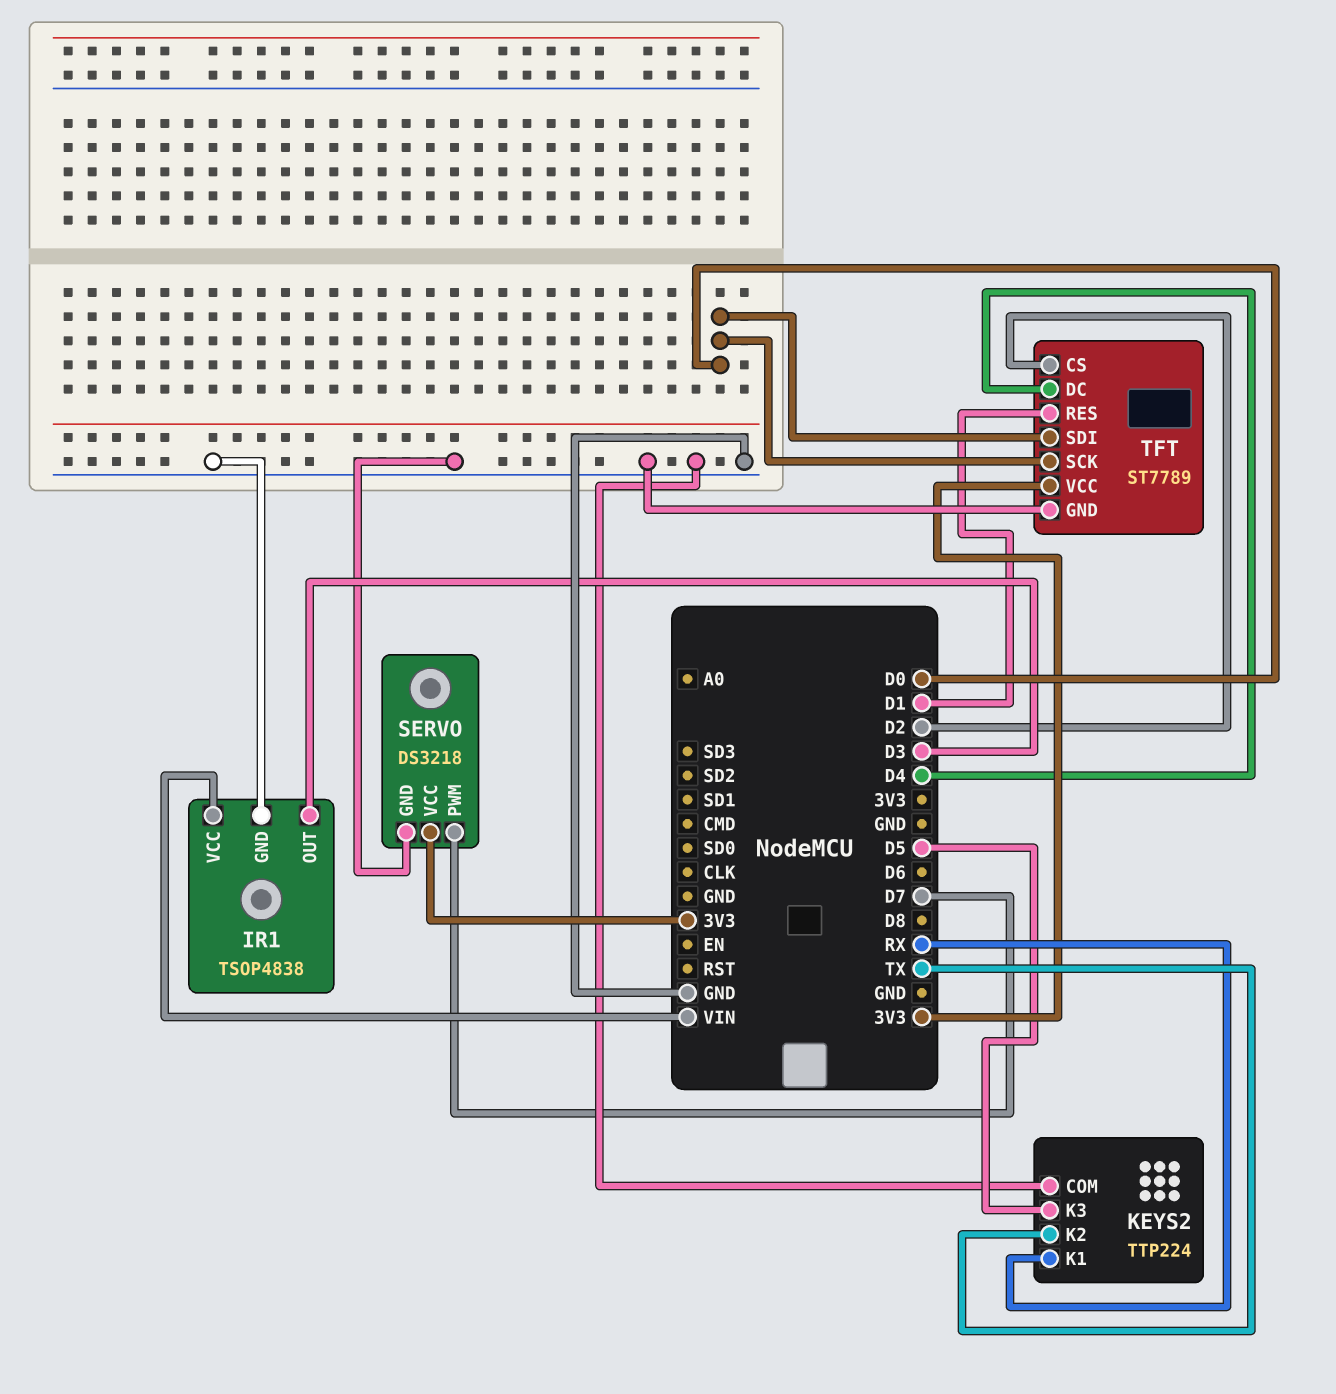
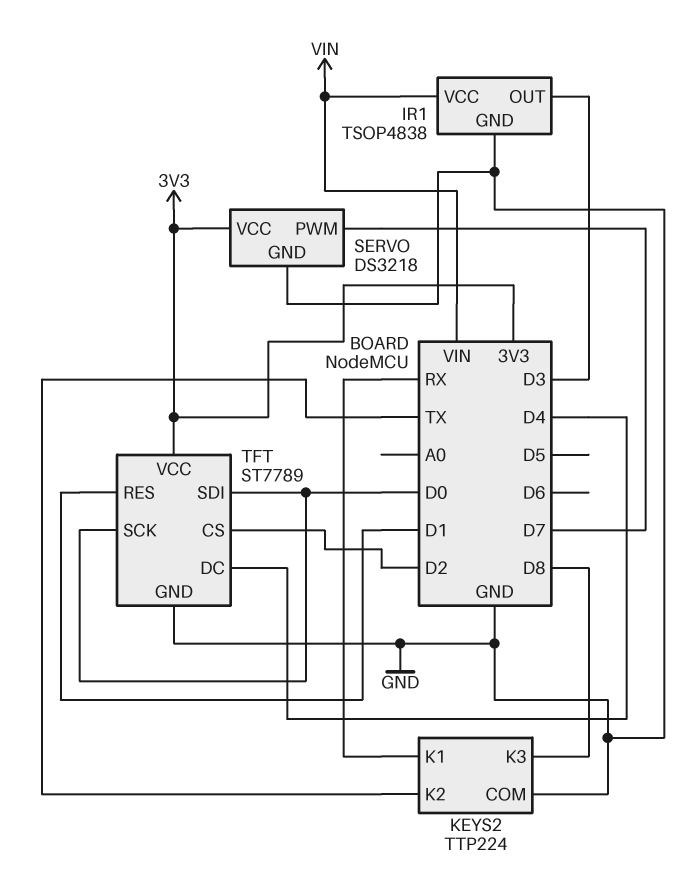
KEYS2 pin K3: D5 -> D8

